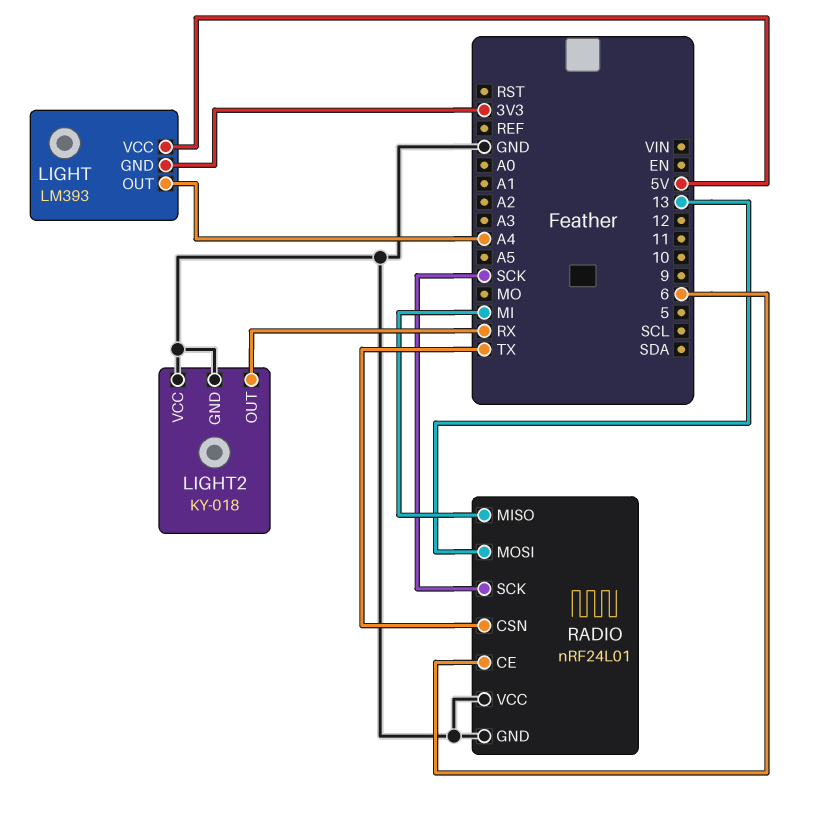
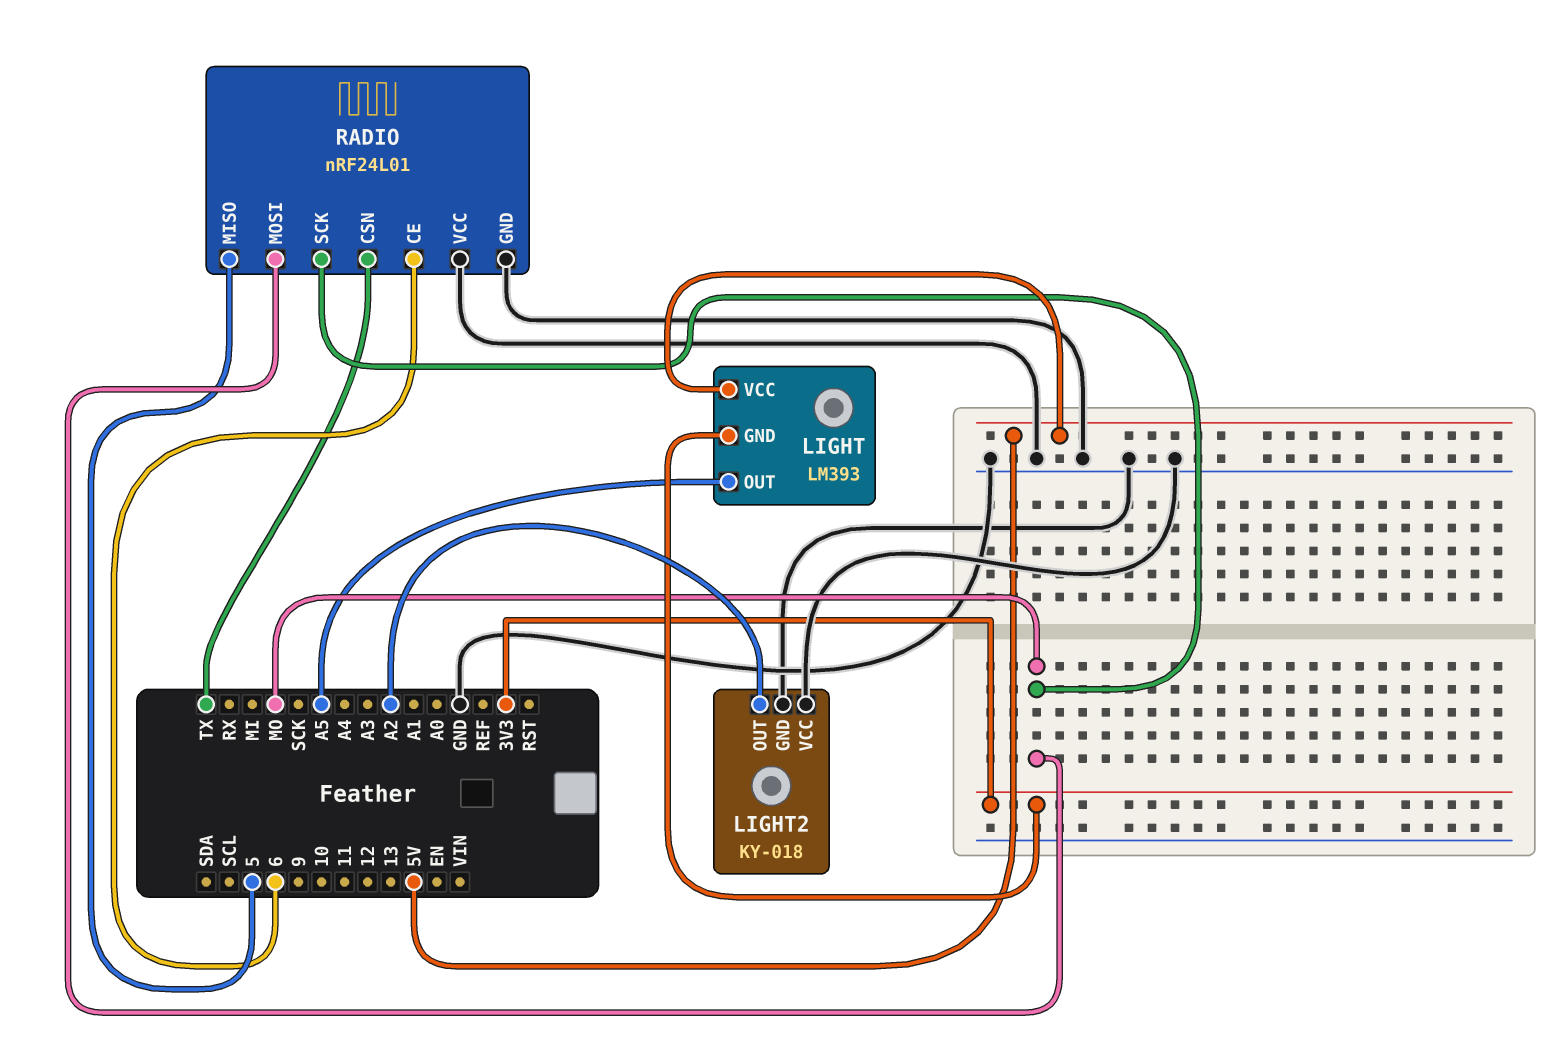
LIGHT pin OUT: A4 -> A5
LIGHT2 pin OUT: RX -> A2
RADIO pin MISO: MI -> 5
RADIO pin MOSI: 13 -> MO
RADIO pin SCK: SCK -> MO

